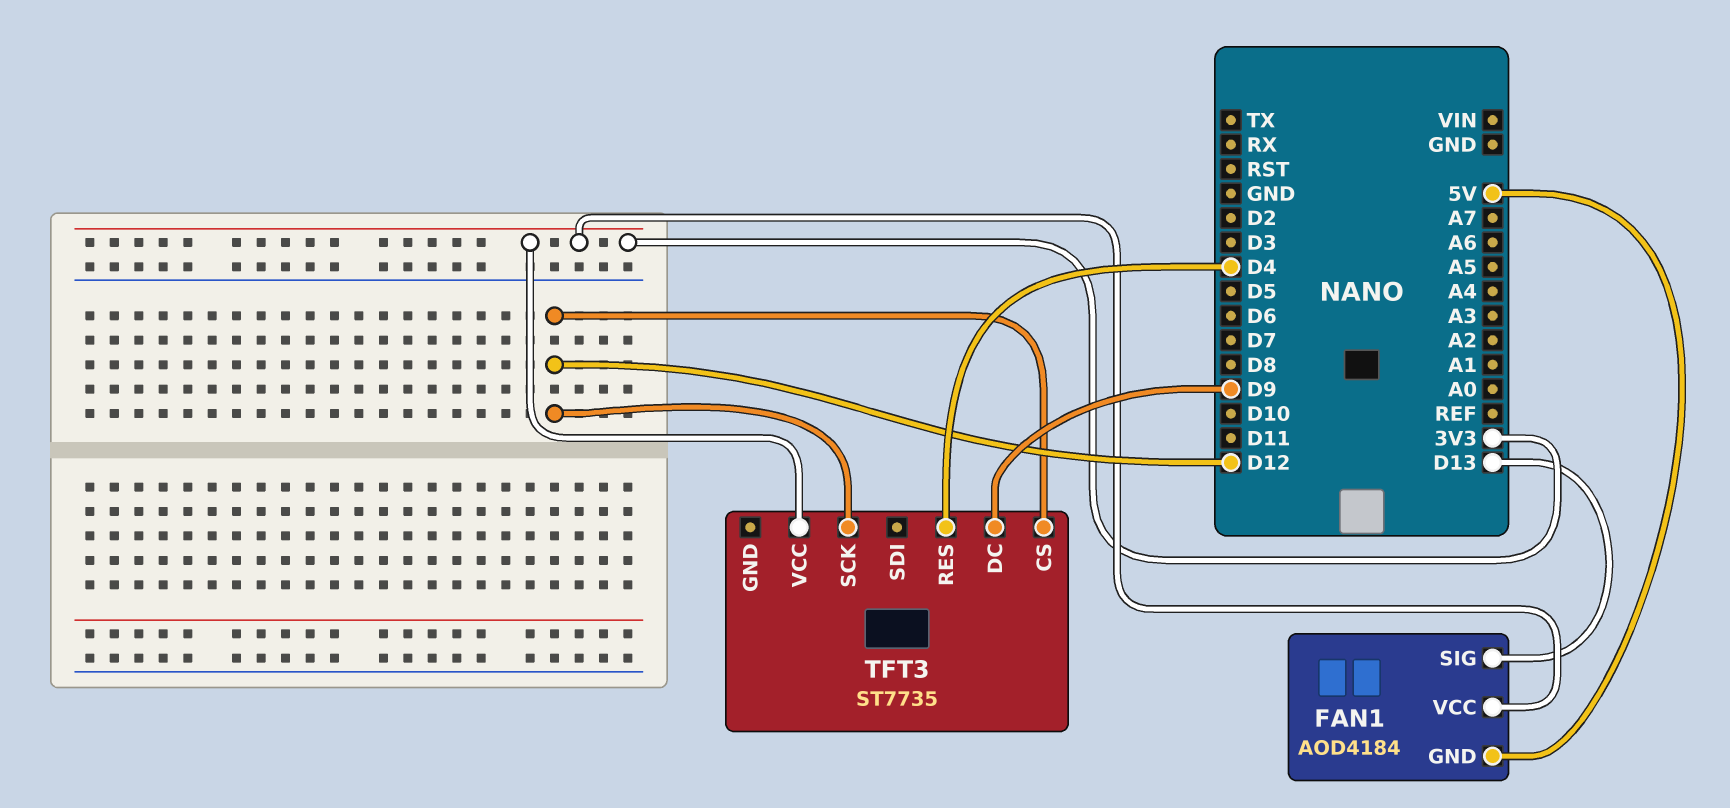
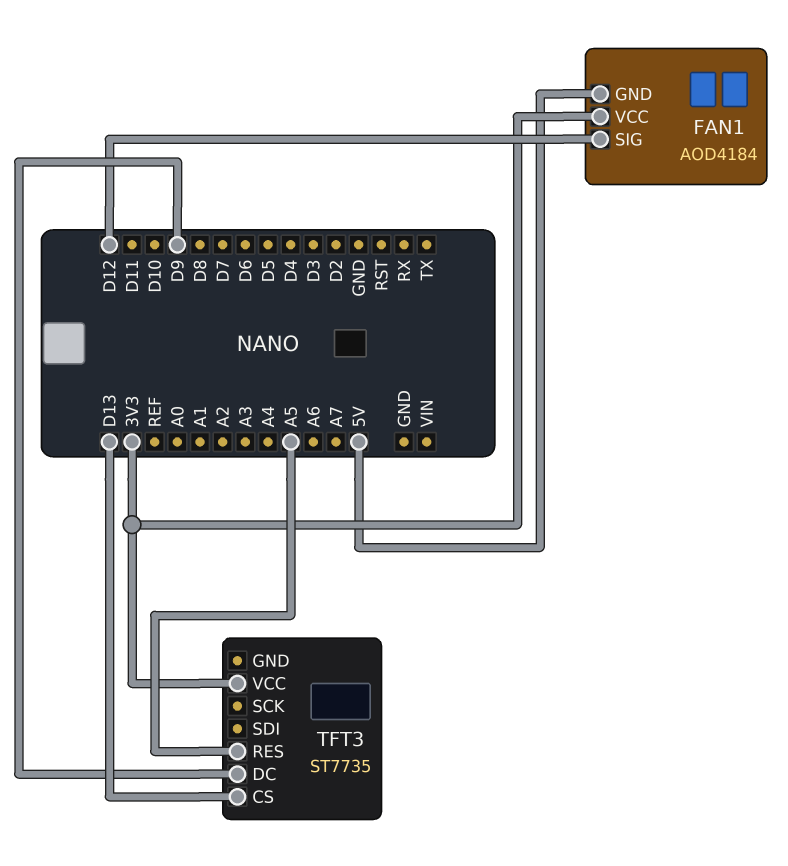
FAN1 pin SIG: D13 -> D12
TFT3 pin CS: D12 -> D13
TFT3 pin RES: D4 -> A5
TFT3 pin SCK: D12 -> none

